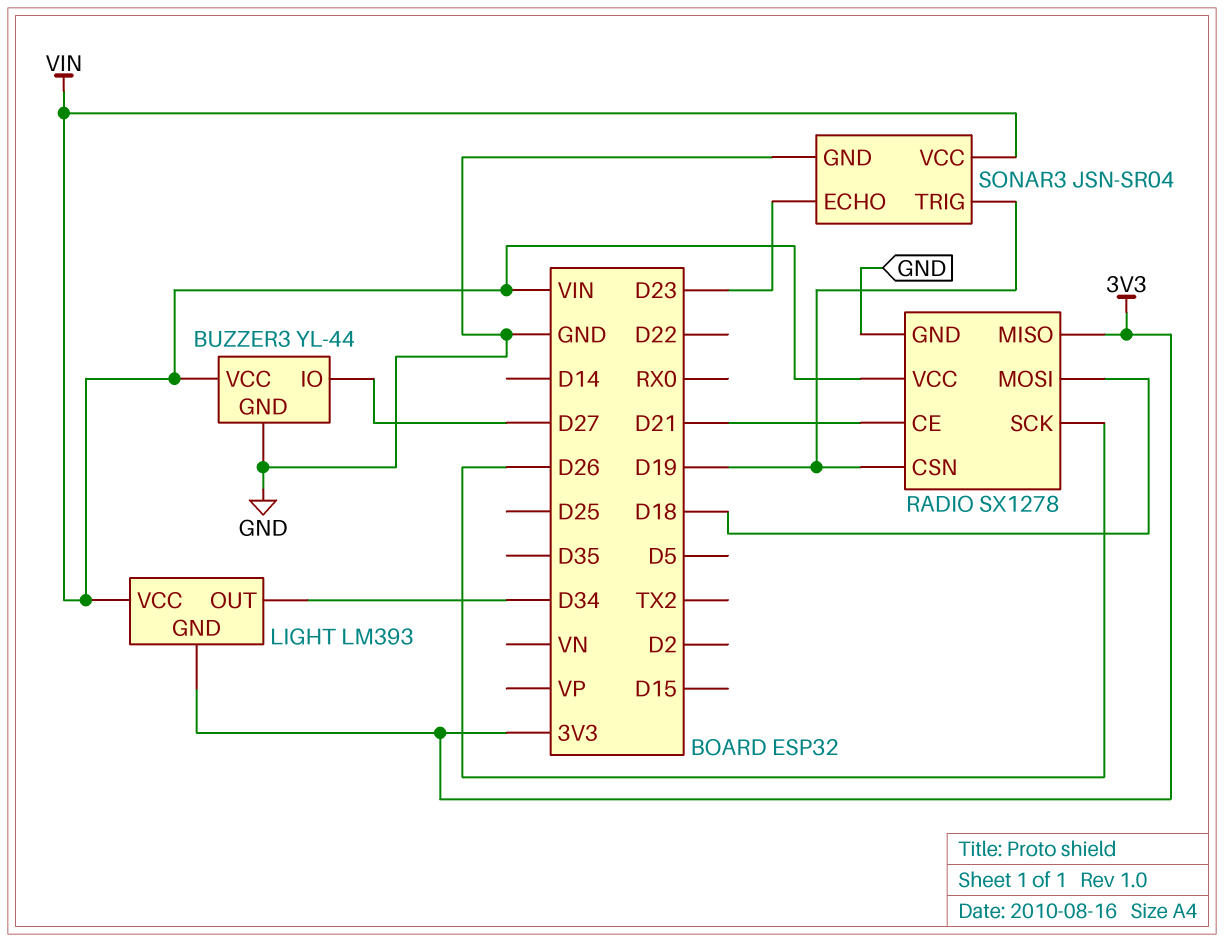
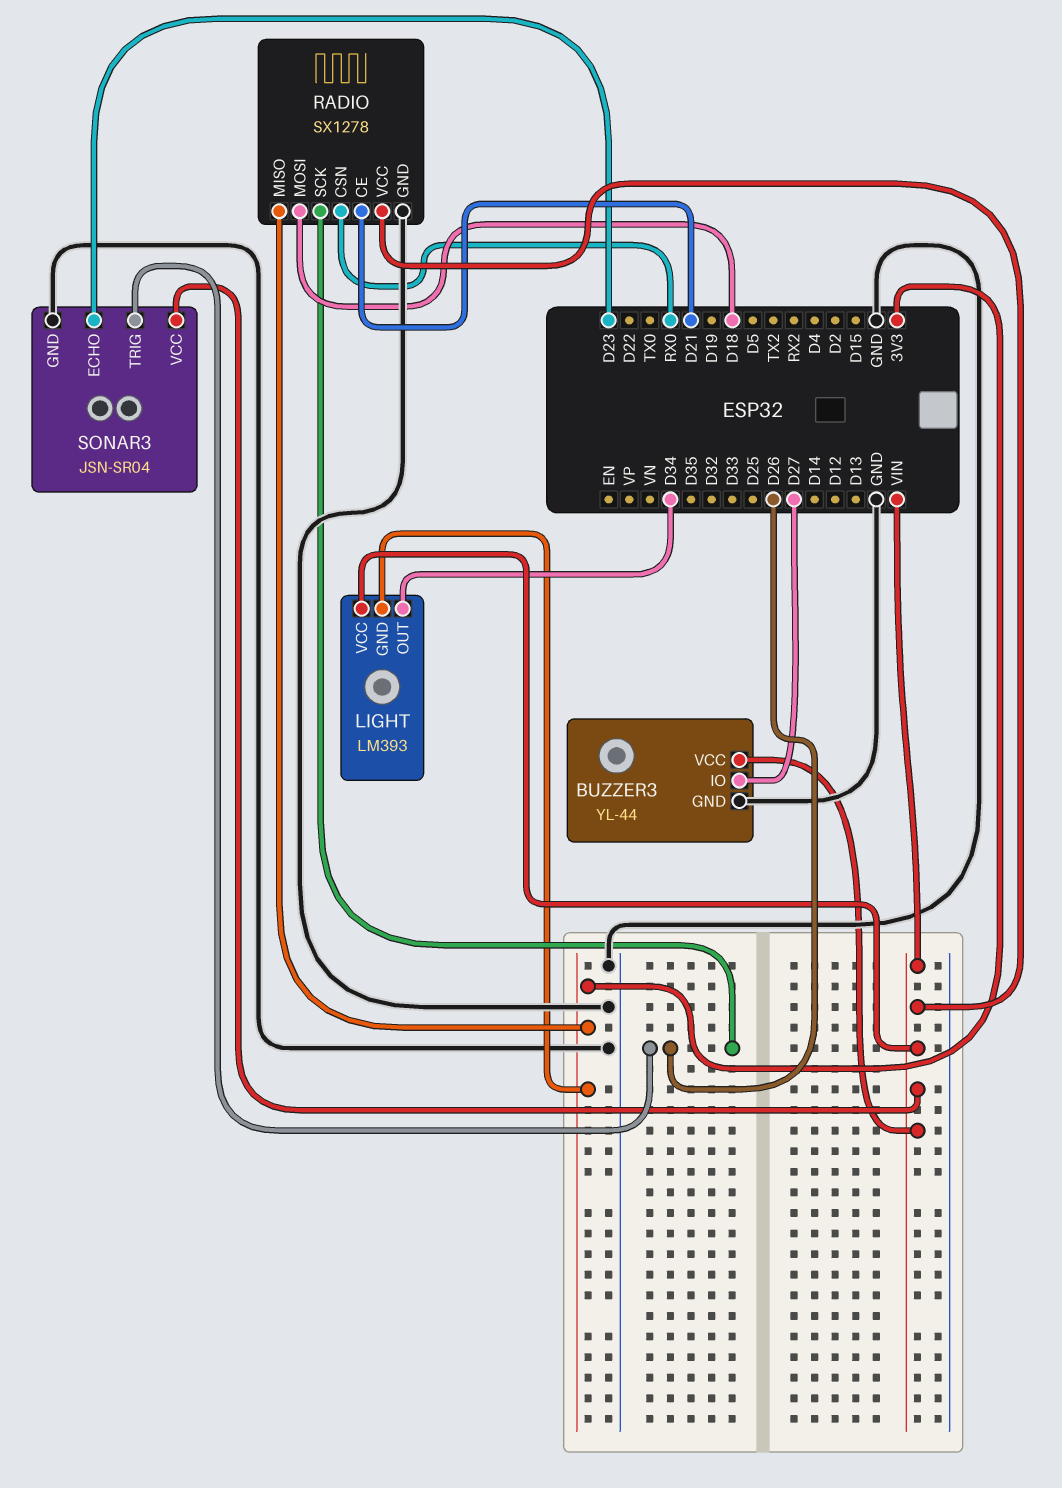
RADIO pin CSN: D19 -> RX0
SONAR3 pin TRIG: D19 -> D26

